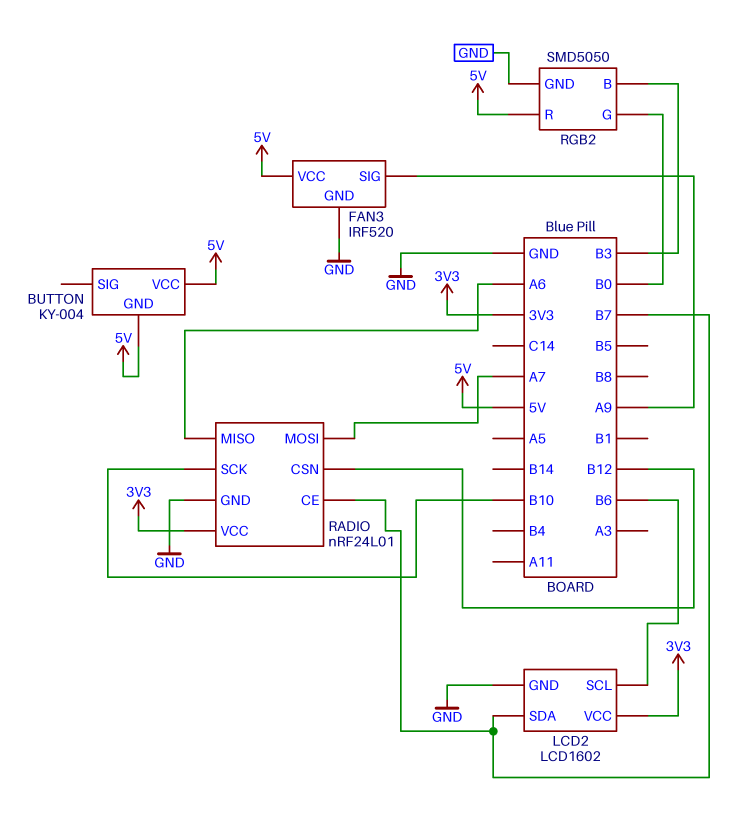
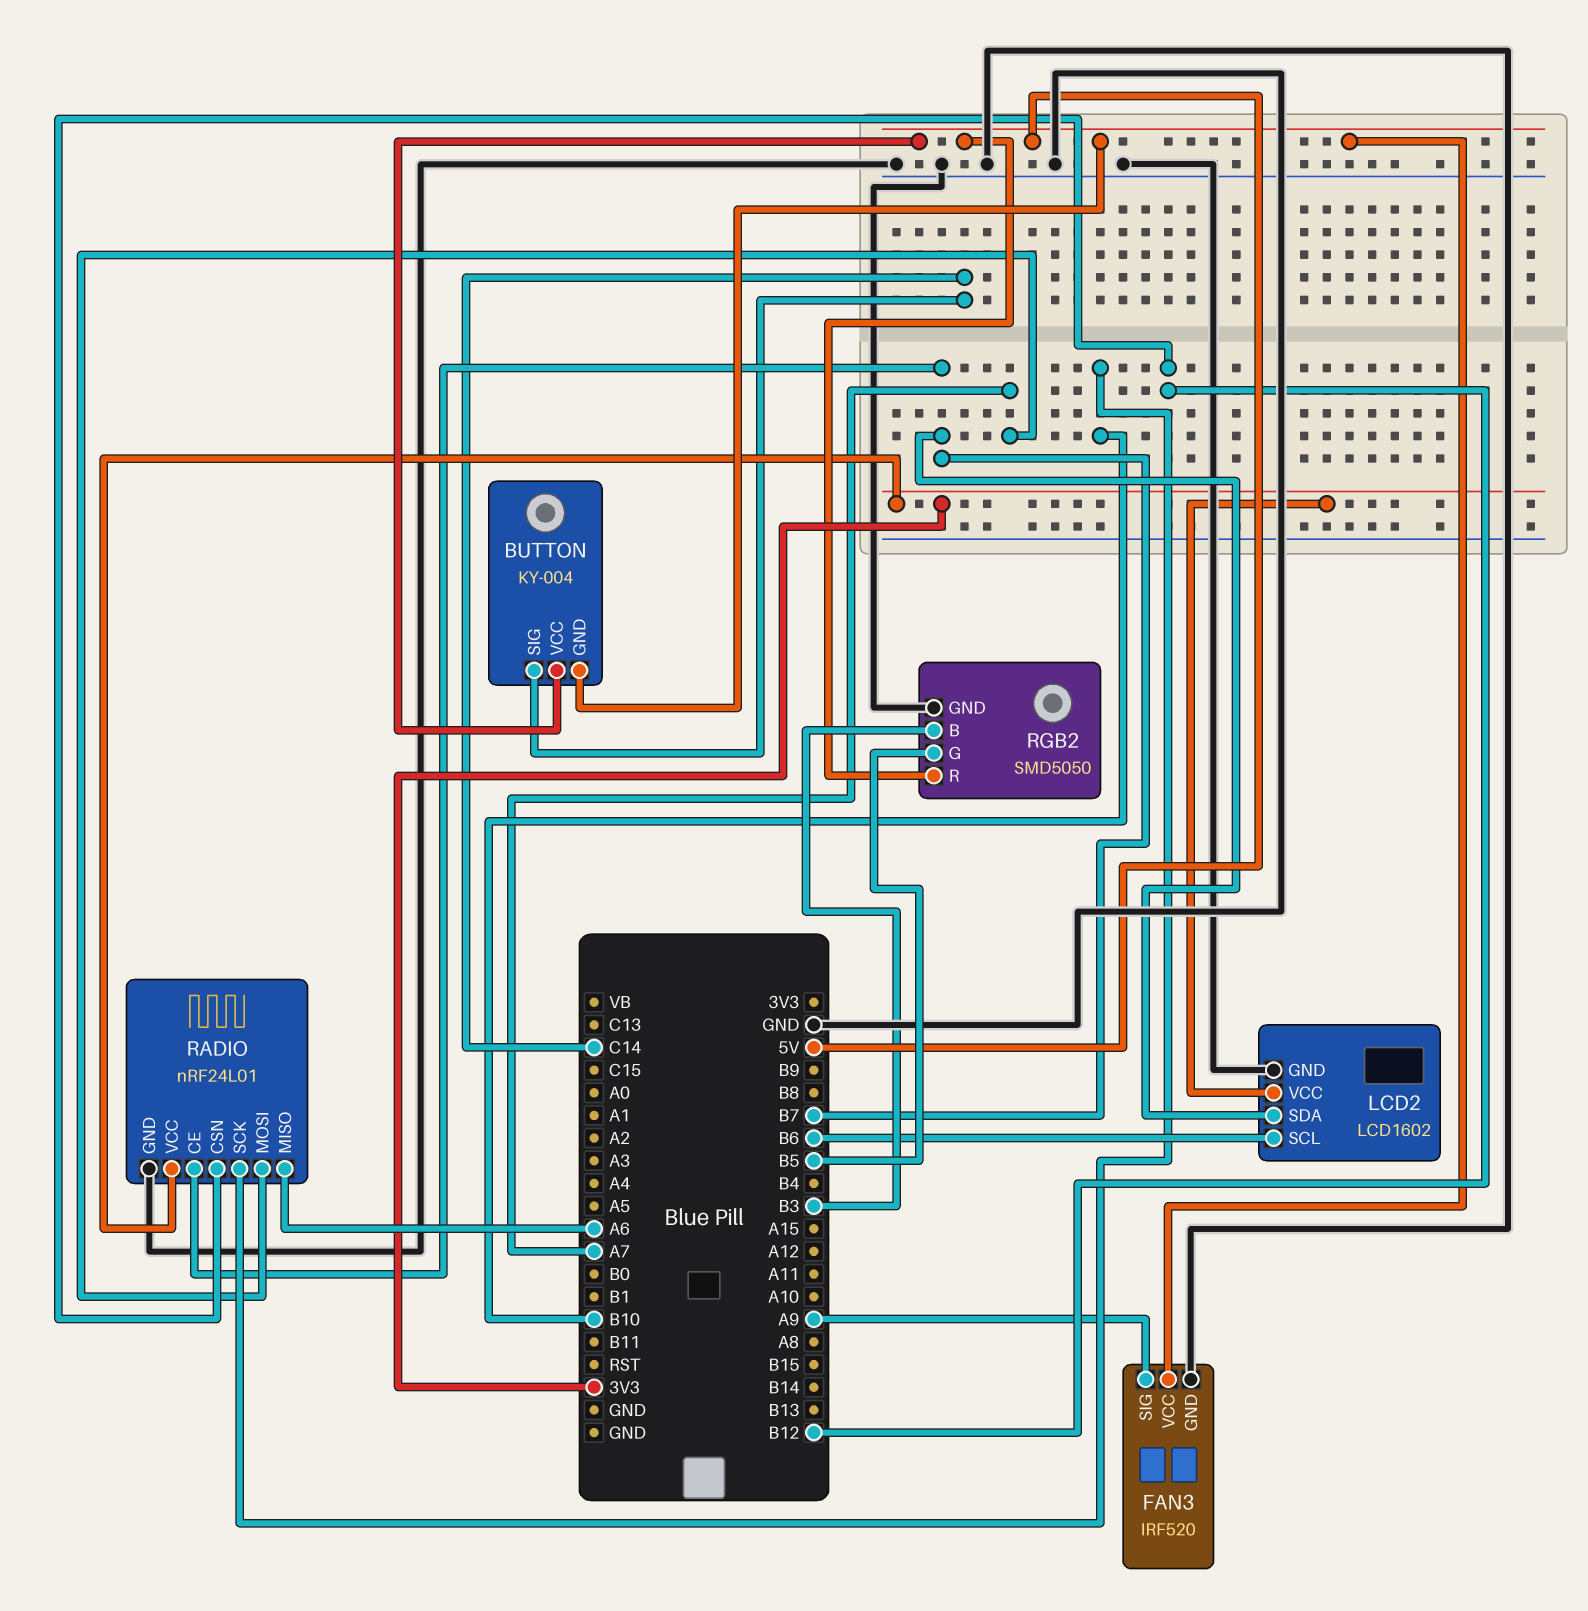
BUTTON pin SIG: none -> C14
RGB2 pin G: B0 -> B5

